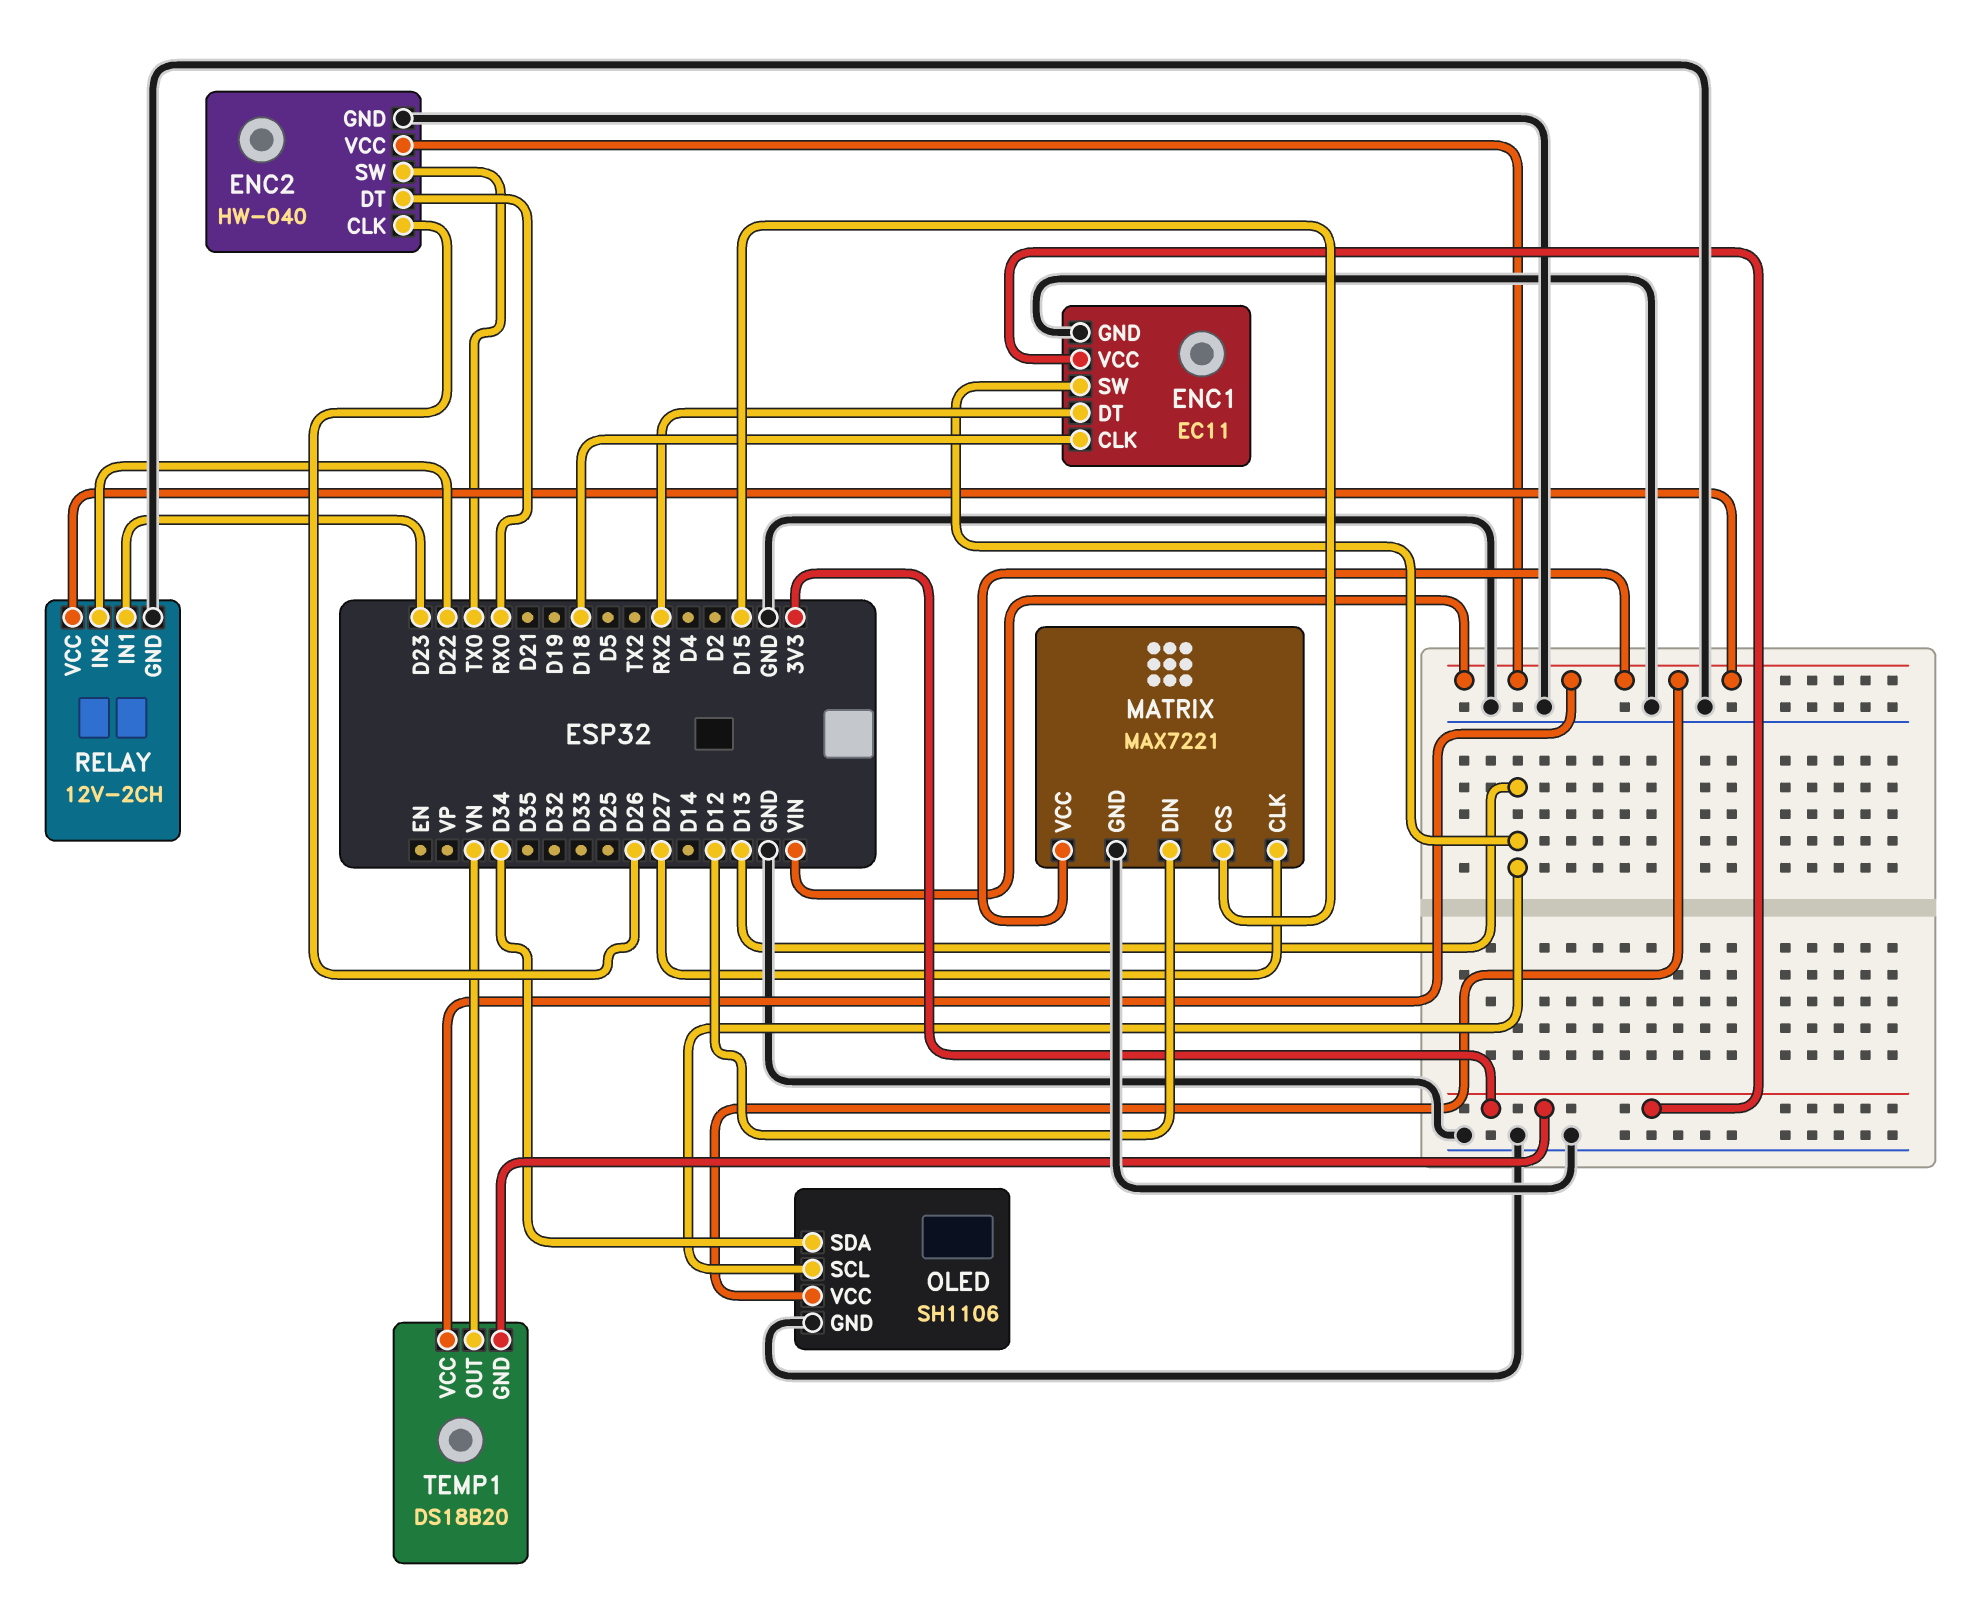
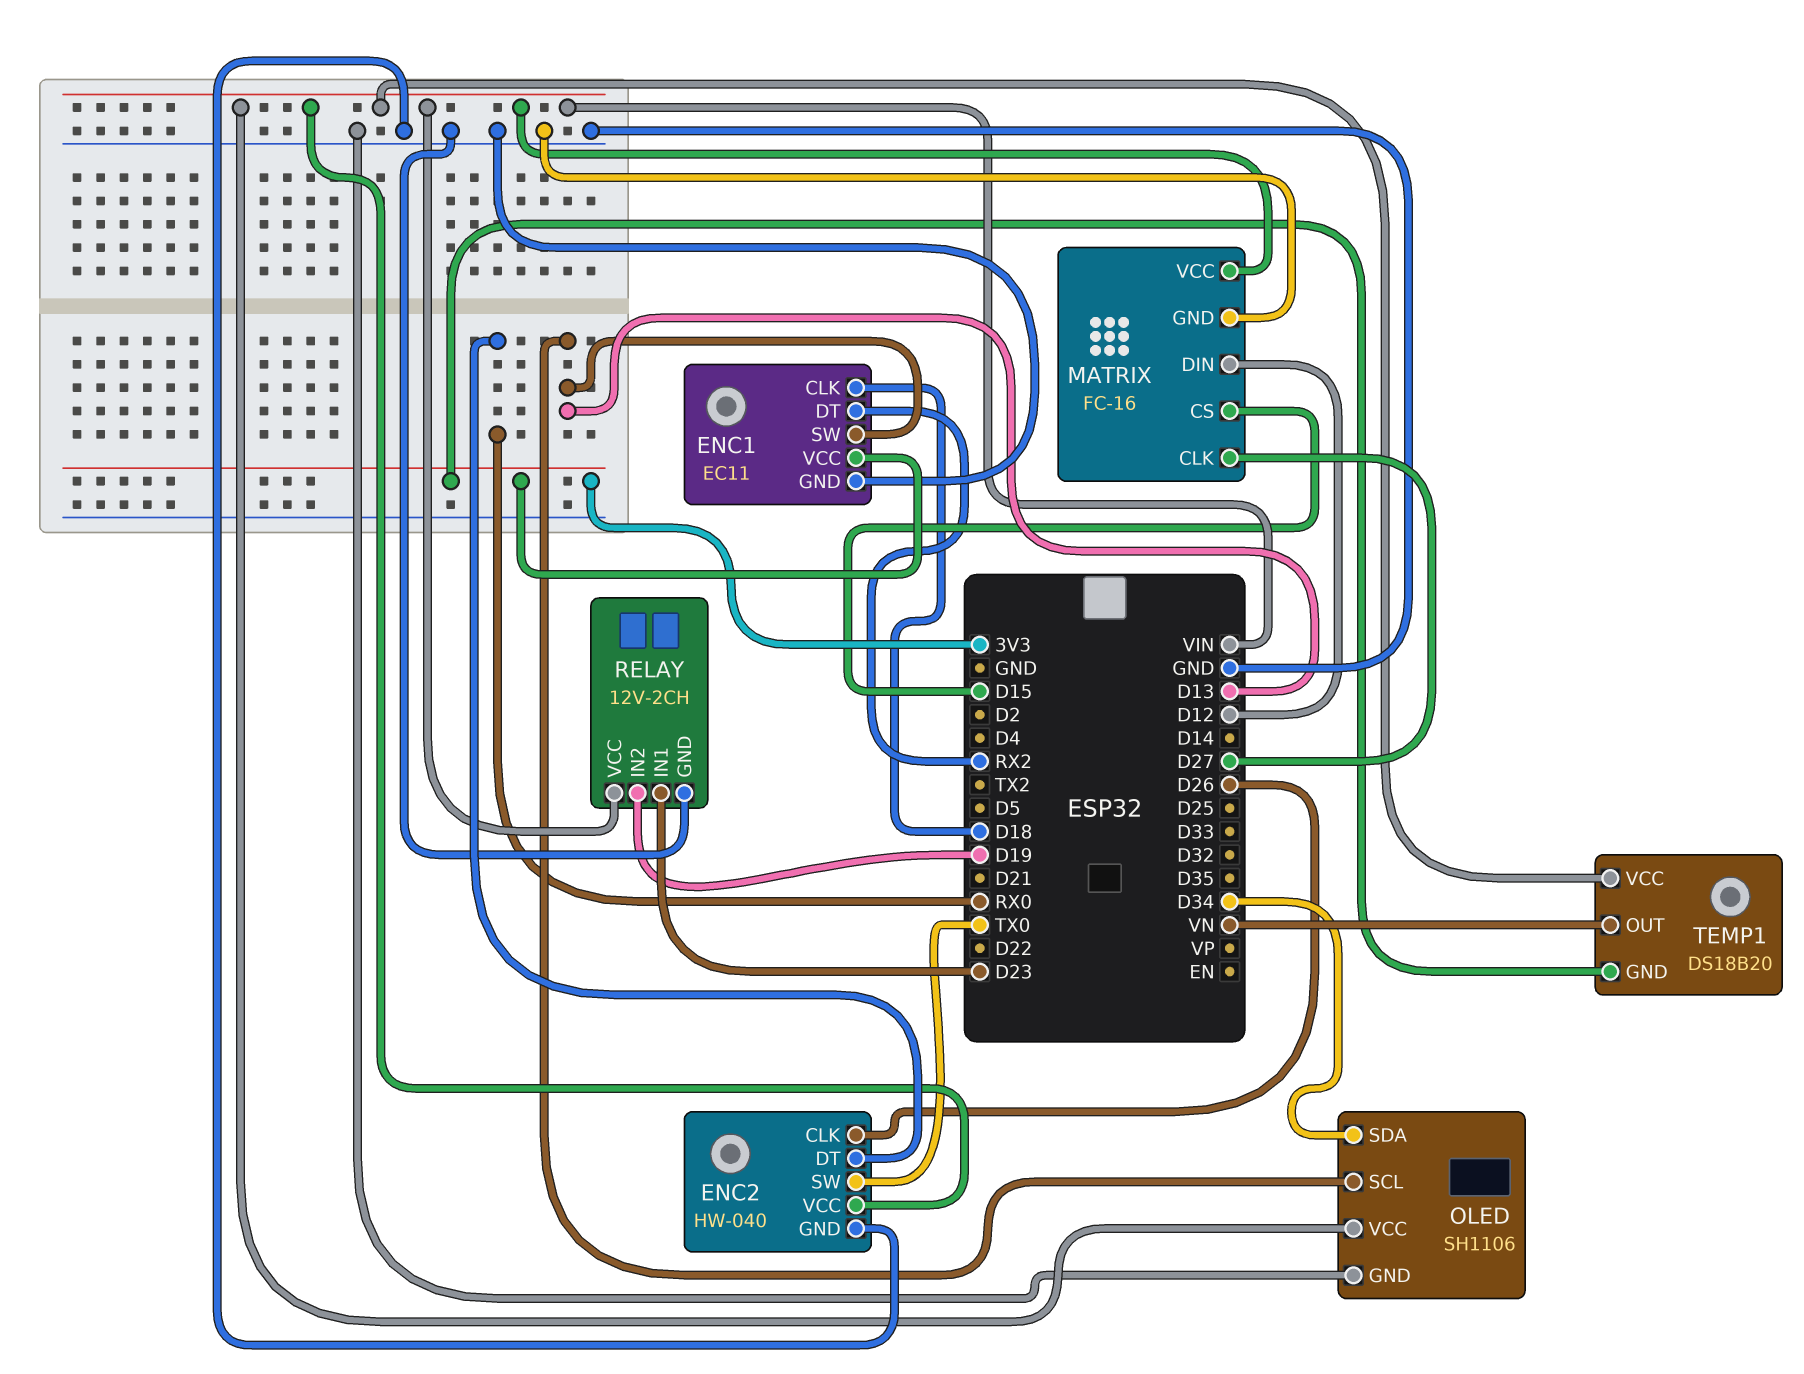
MATRIX: MAX7221 -> FC-16
RELAY pin IN2: D22 -> D19

